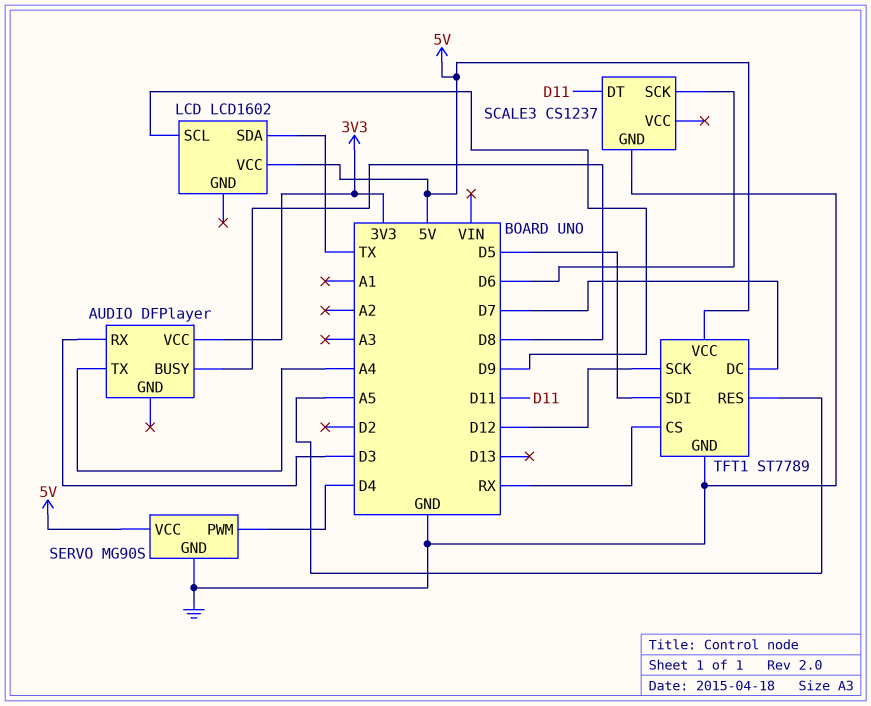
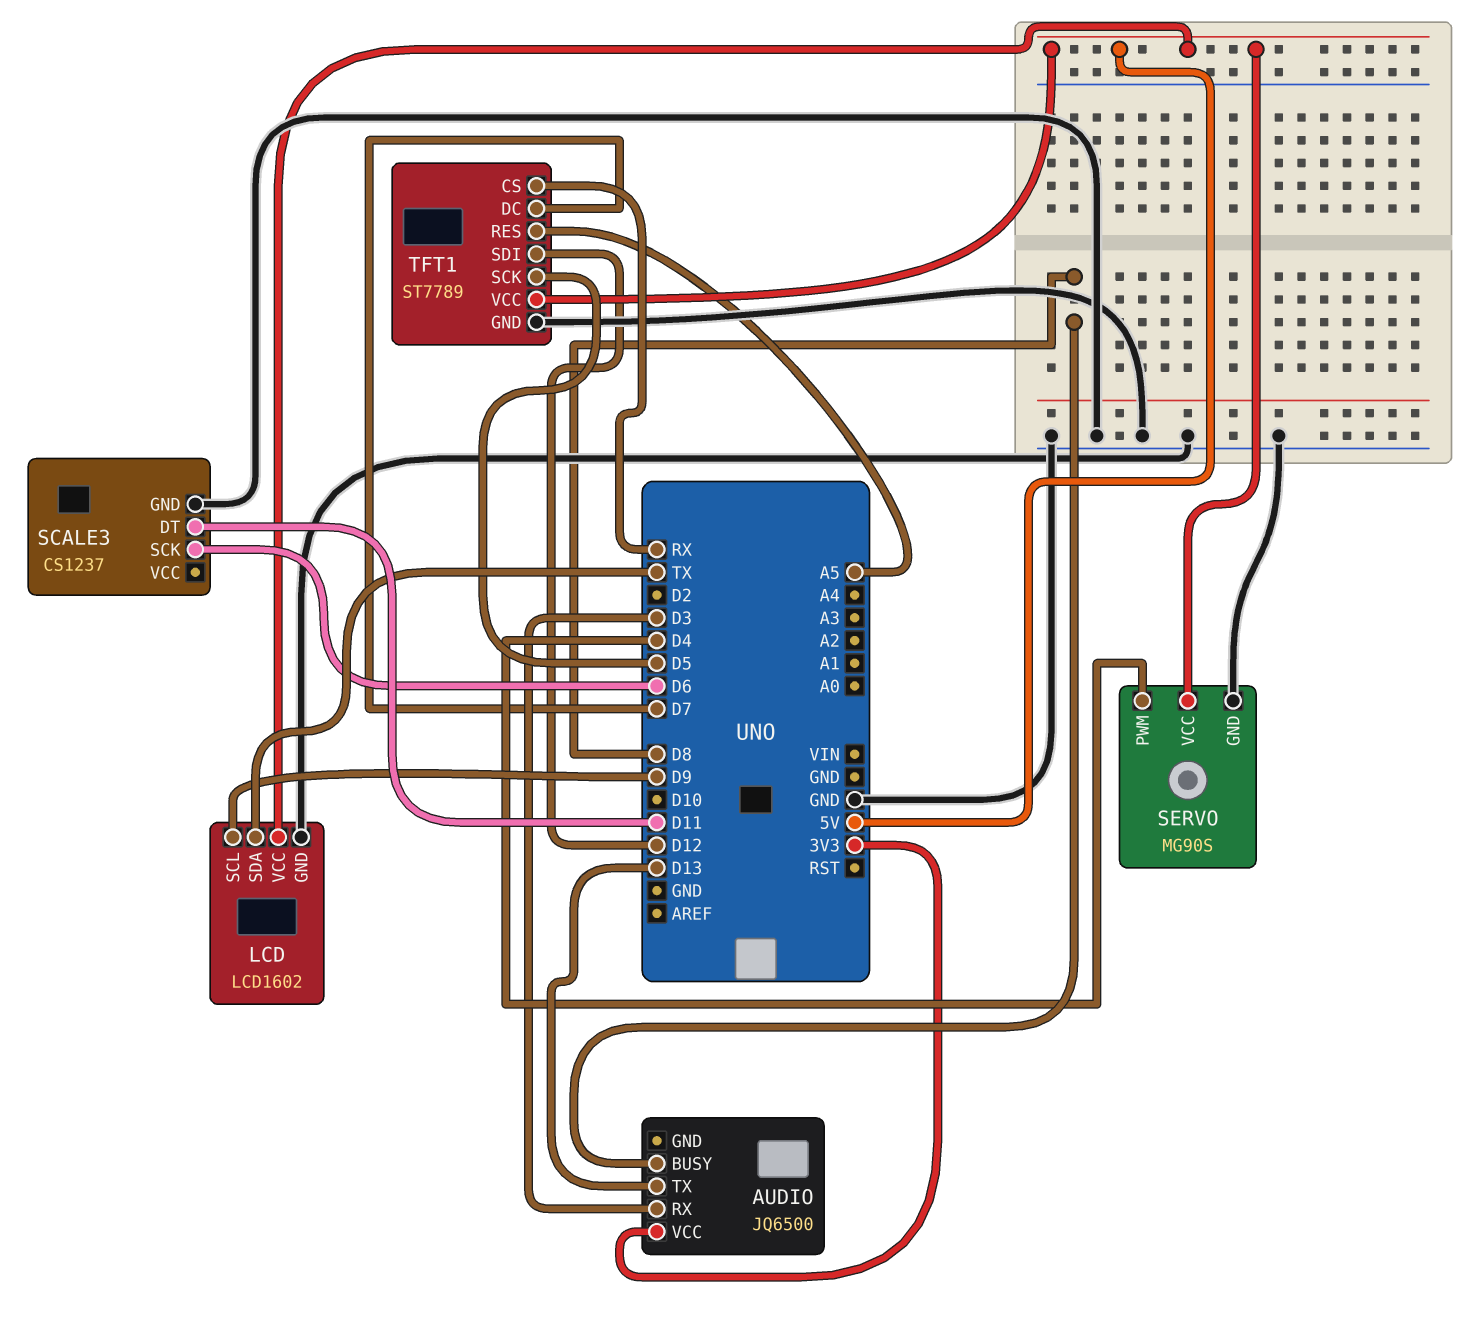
AUDIO: DFPlayer -> JQ6500
AUDIO pin TX: A4 -> D13
LCD pin GND: none -> GND
TFT1 pin SCK: D12 -> D5
TFT1 pin SDI: D5 -> D12

